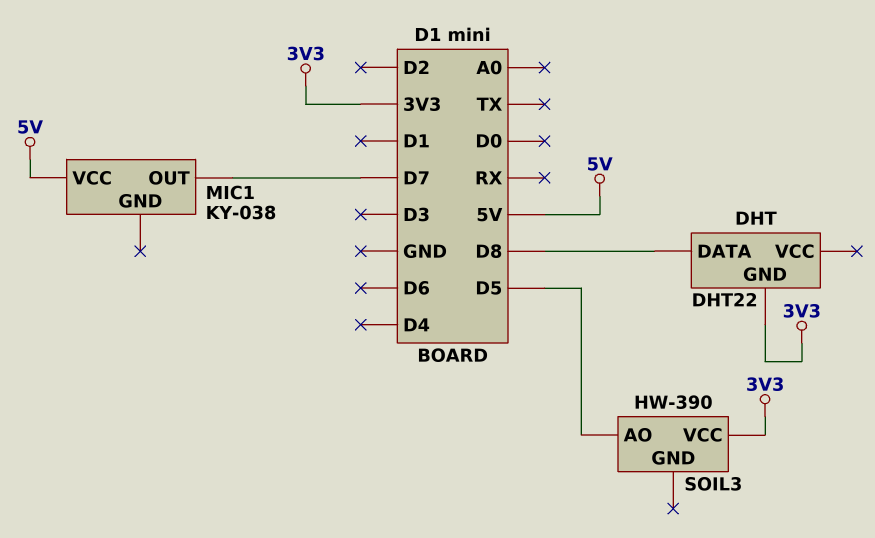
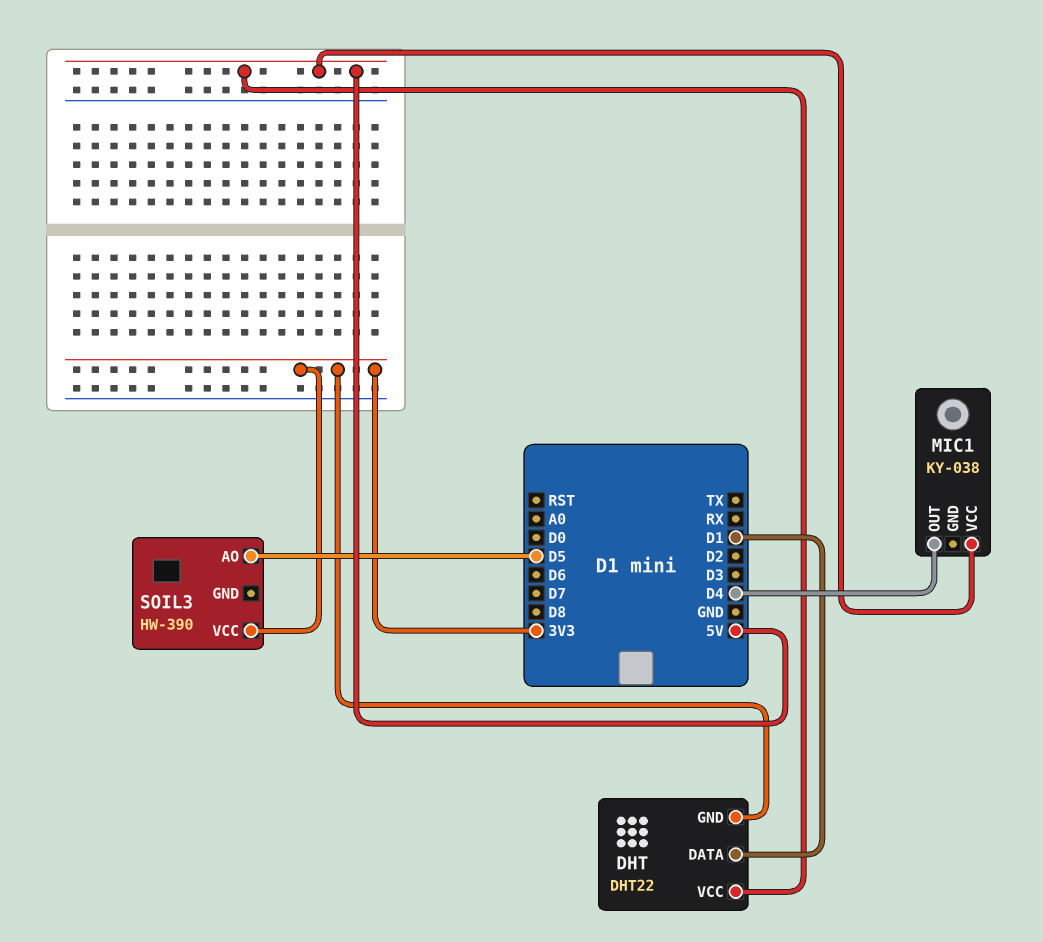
DHT pin DATA: D8 -> D1
DHT pin VCC: none -> 5V
MIC1 pin OUT: D7 -> D4

